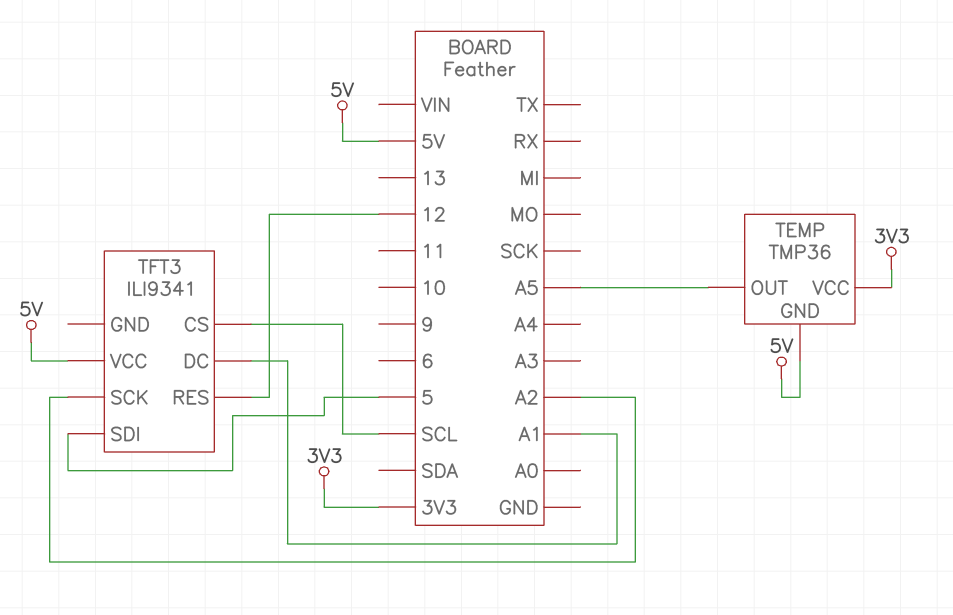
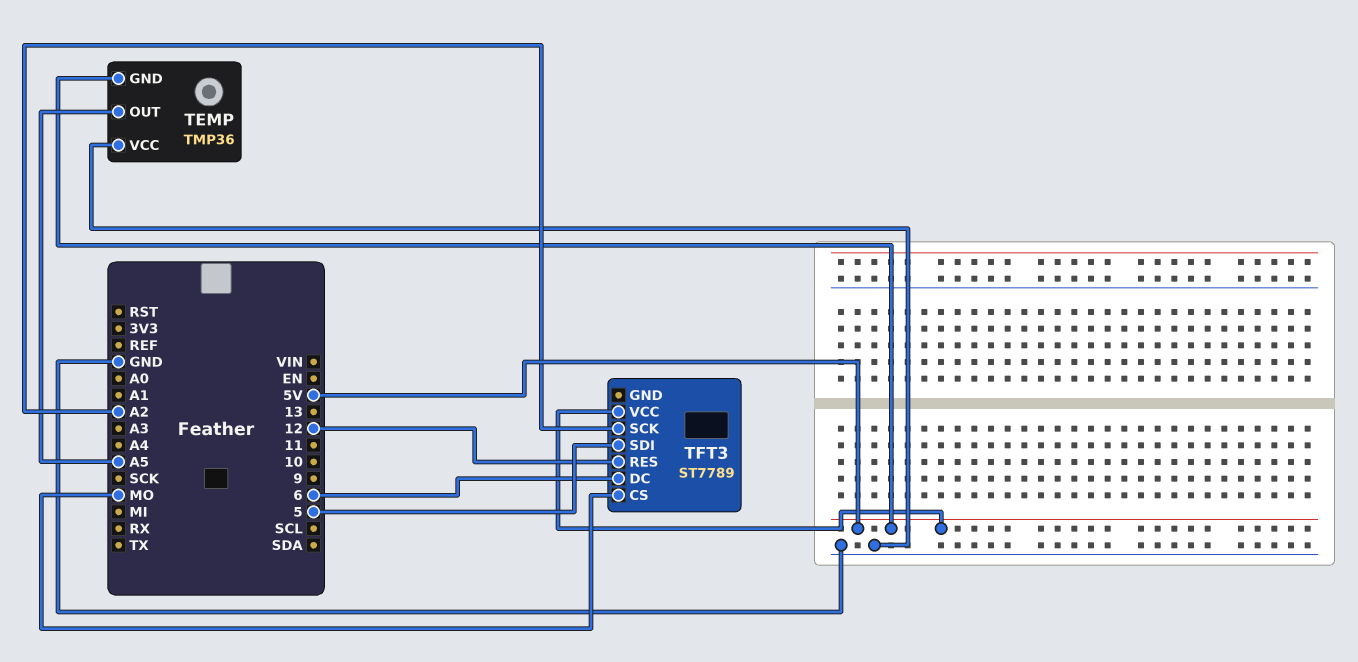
TEMP pin VCC: 3V3 -> GND
TFT3: ILI9341 -> ST7789
TFT3 pin CS: SCL -> MO
TFT3 pin DC: A1 -> 6

